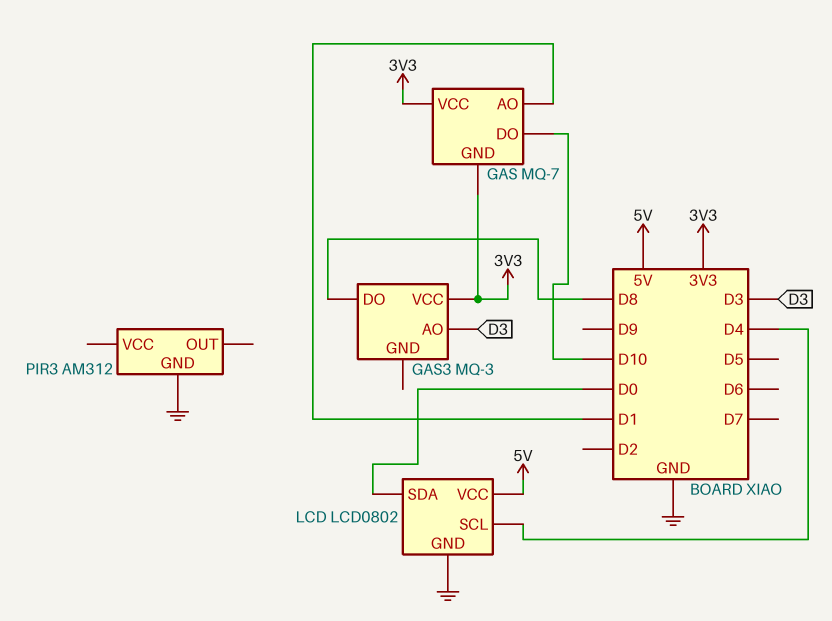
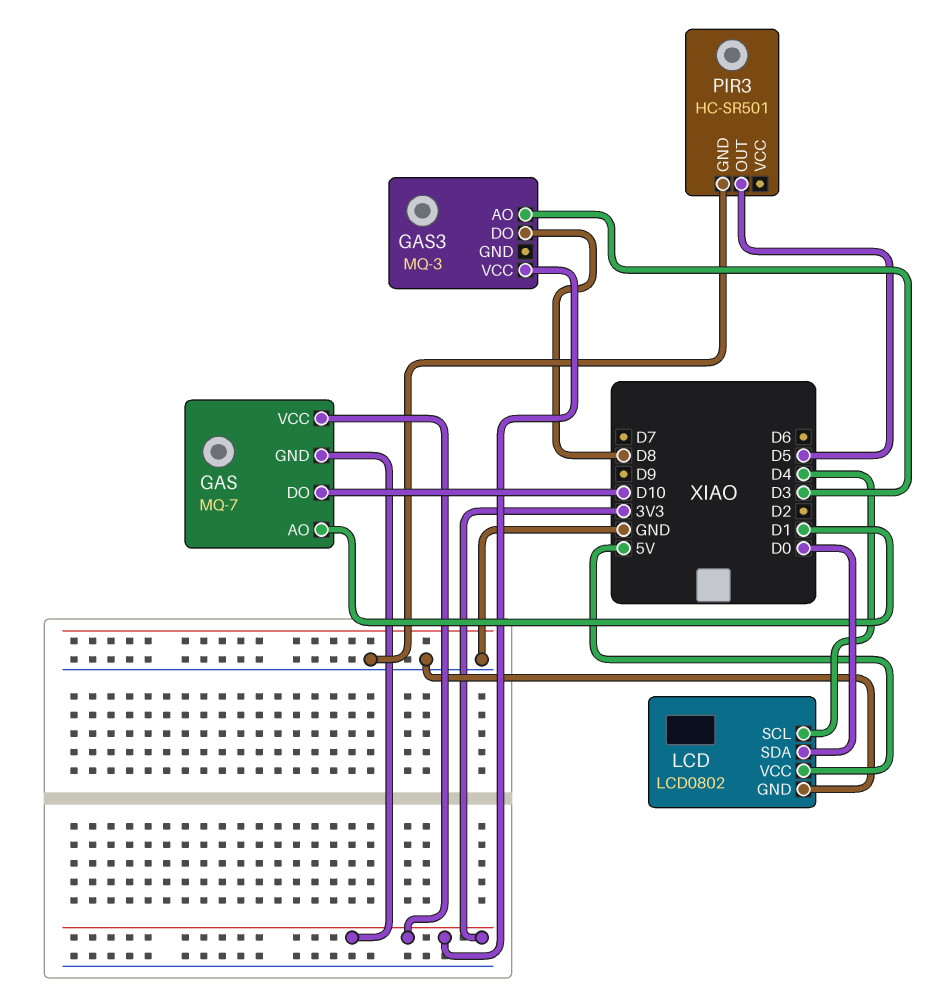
PIR3: AM312 -> HC-SR501
PIR3 pin OUT: none -> D5

